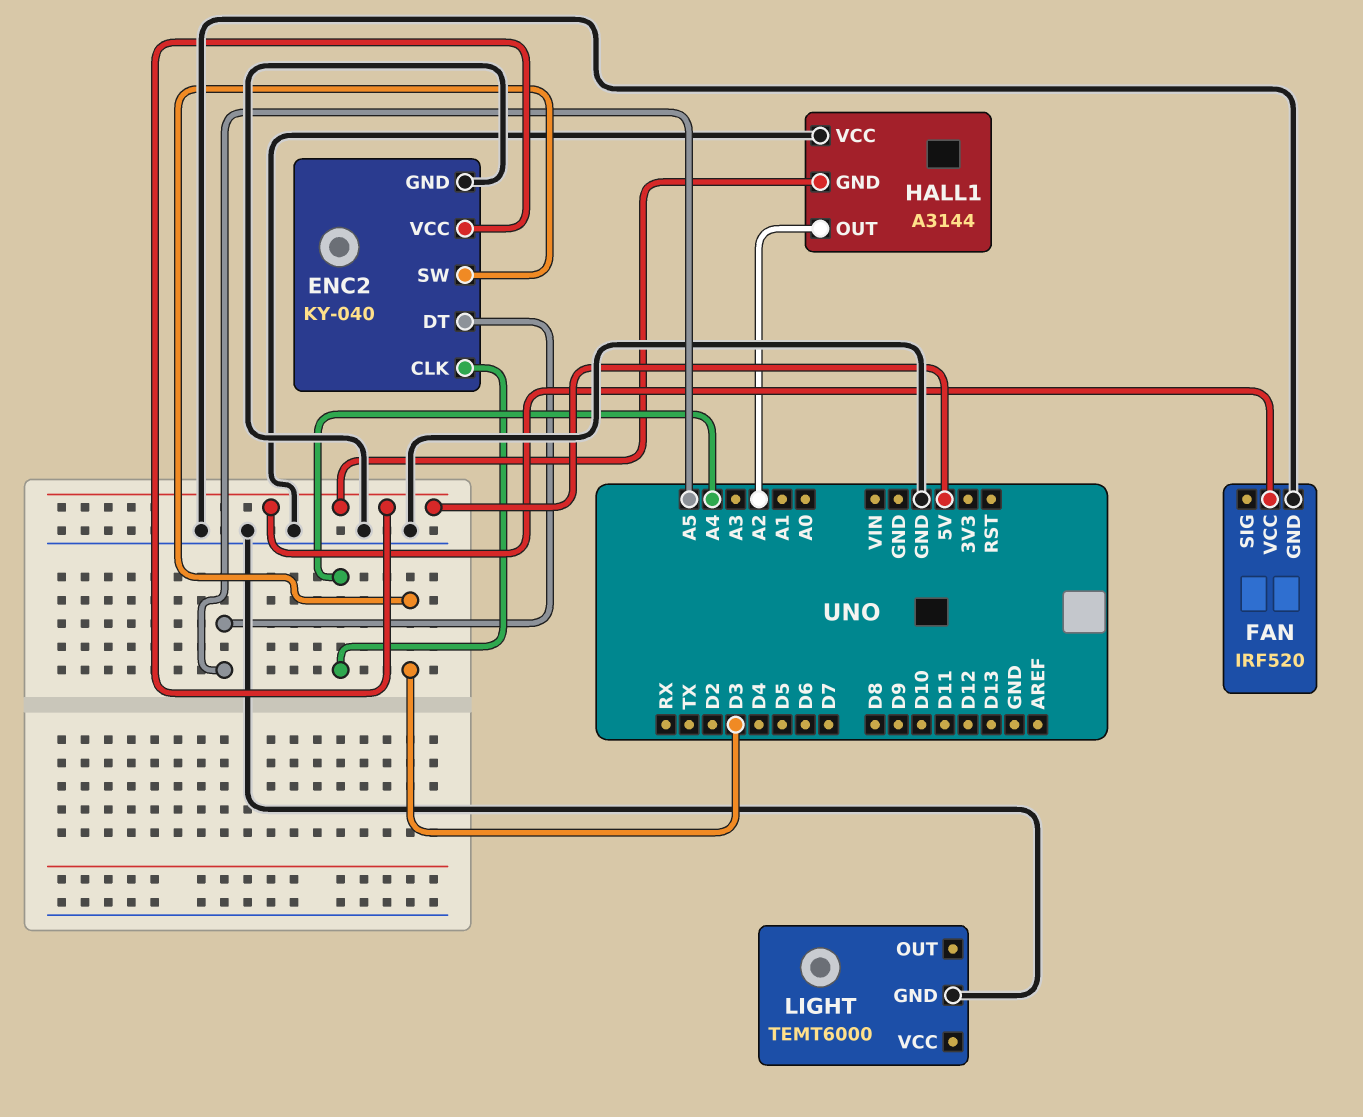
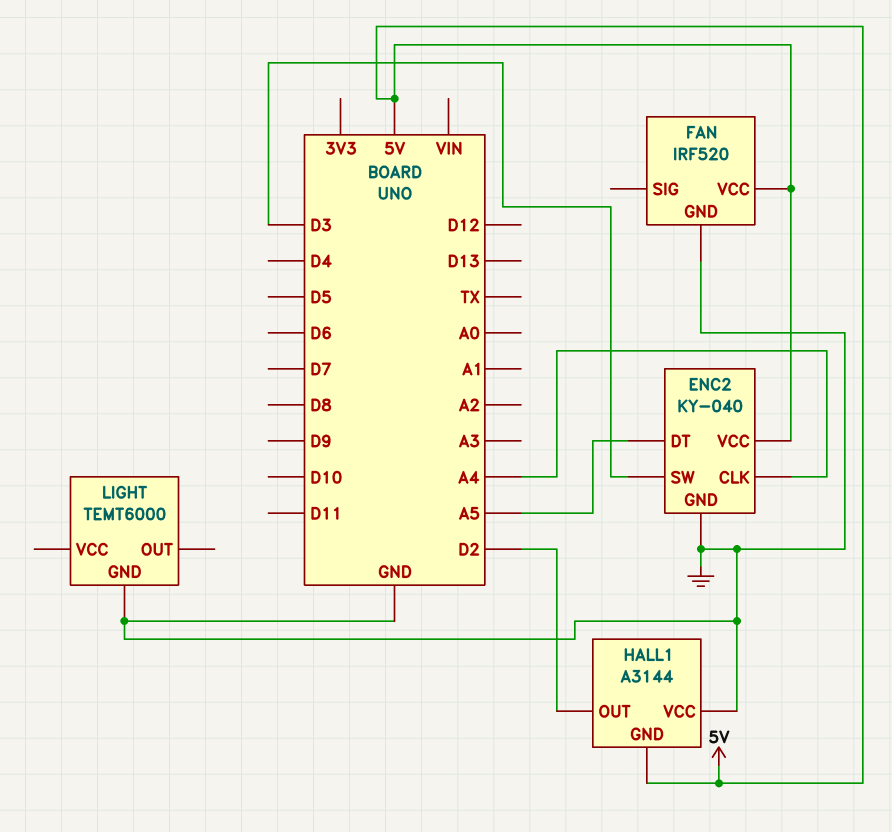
HALL1 pin OUT: A2 -> D2

